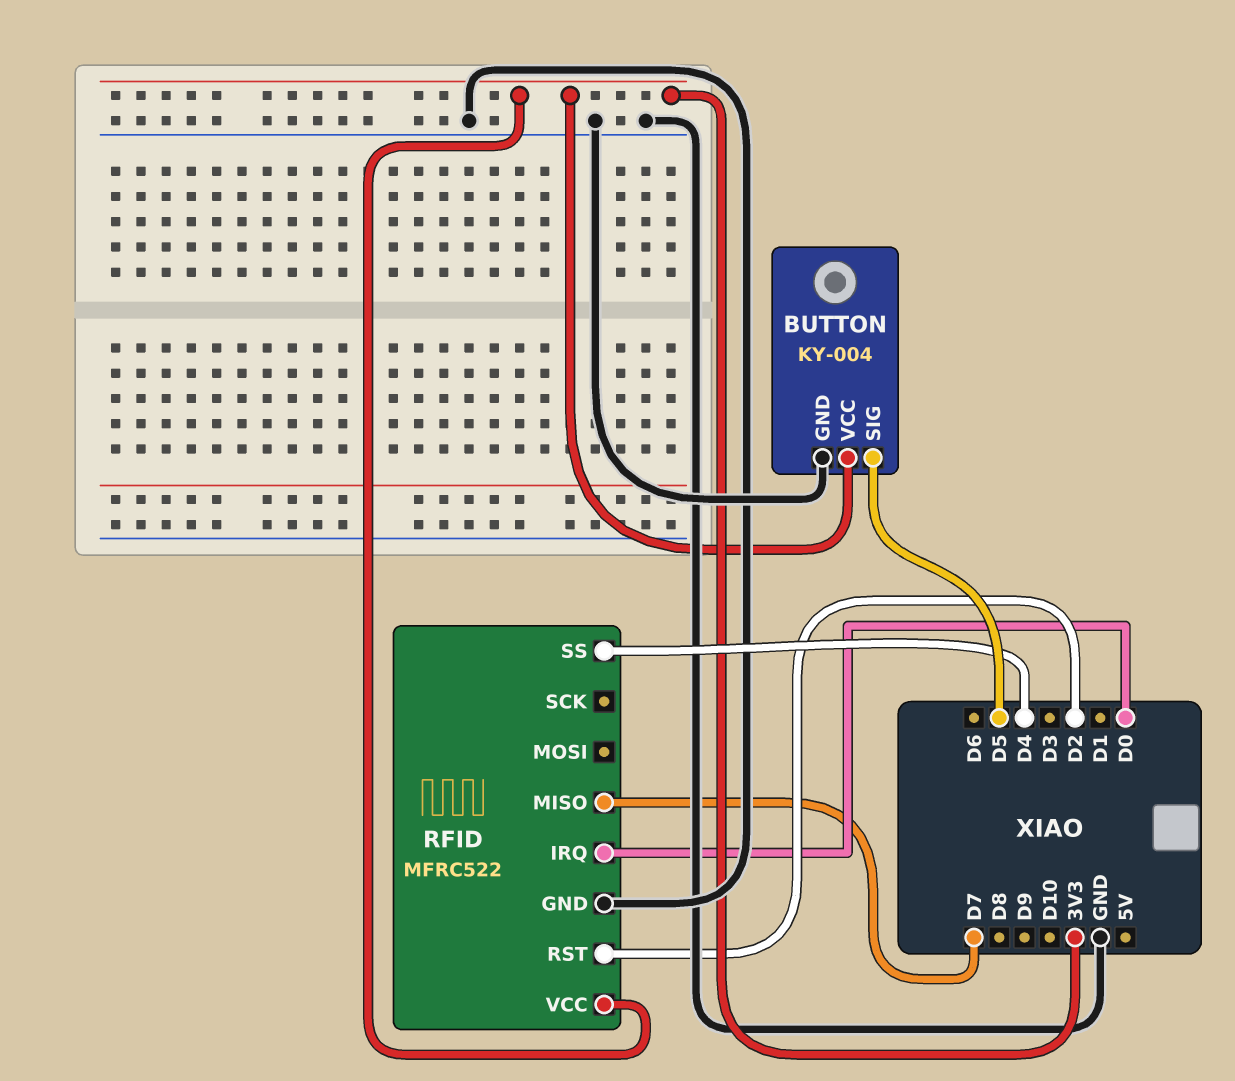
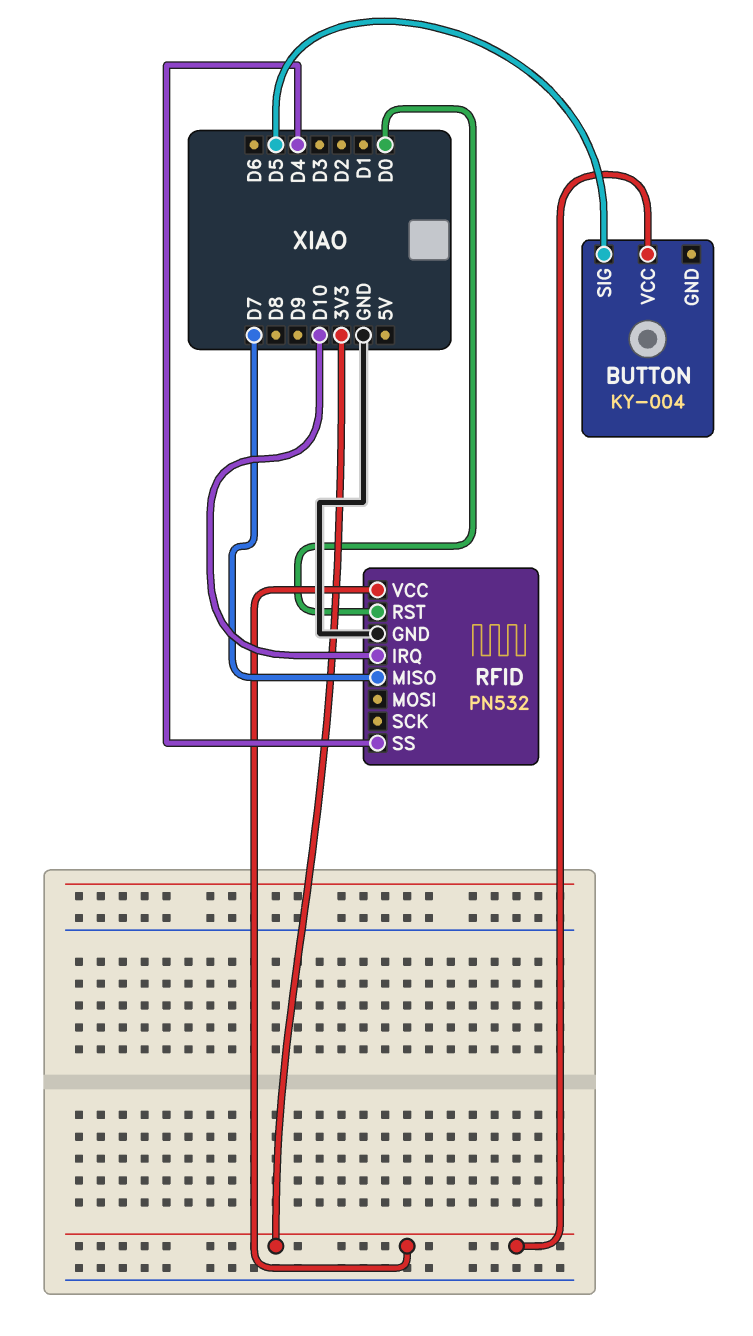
BUTTON pin GND: GND -> none
RFID: MFRC522 -> PN532
RFID pin IRQ: D0 -> D10
RFID pin RST: D2 -> D0

